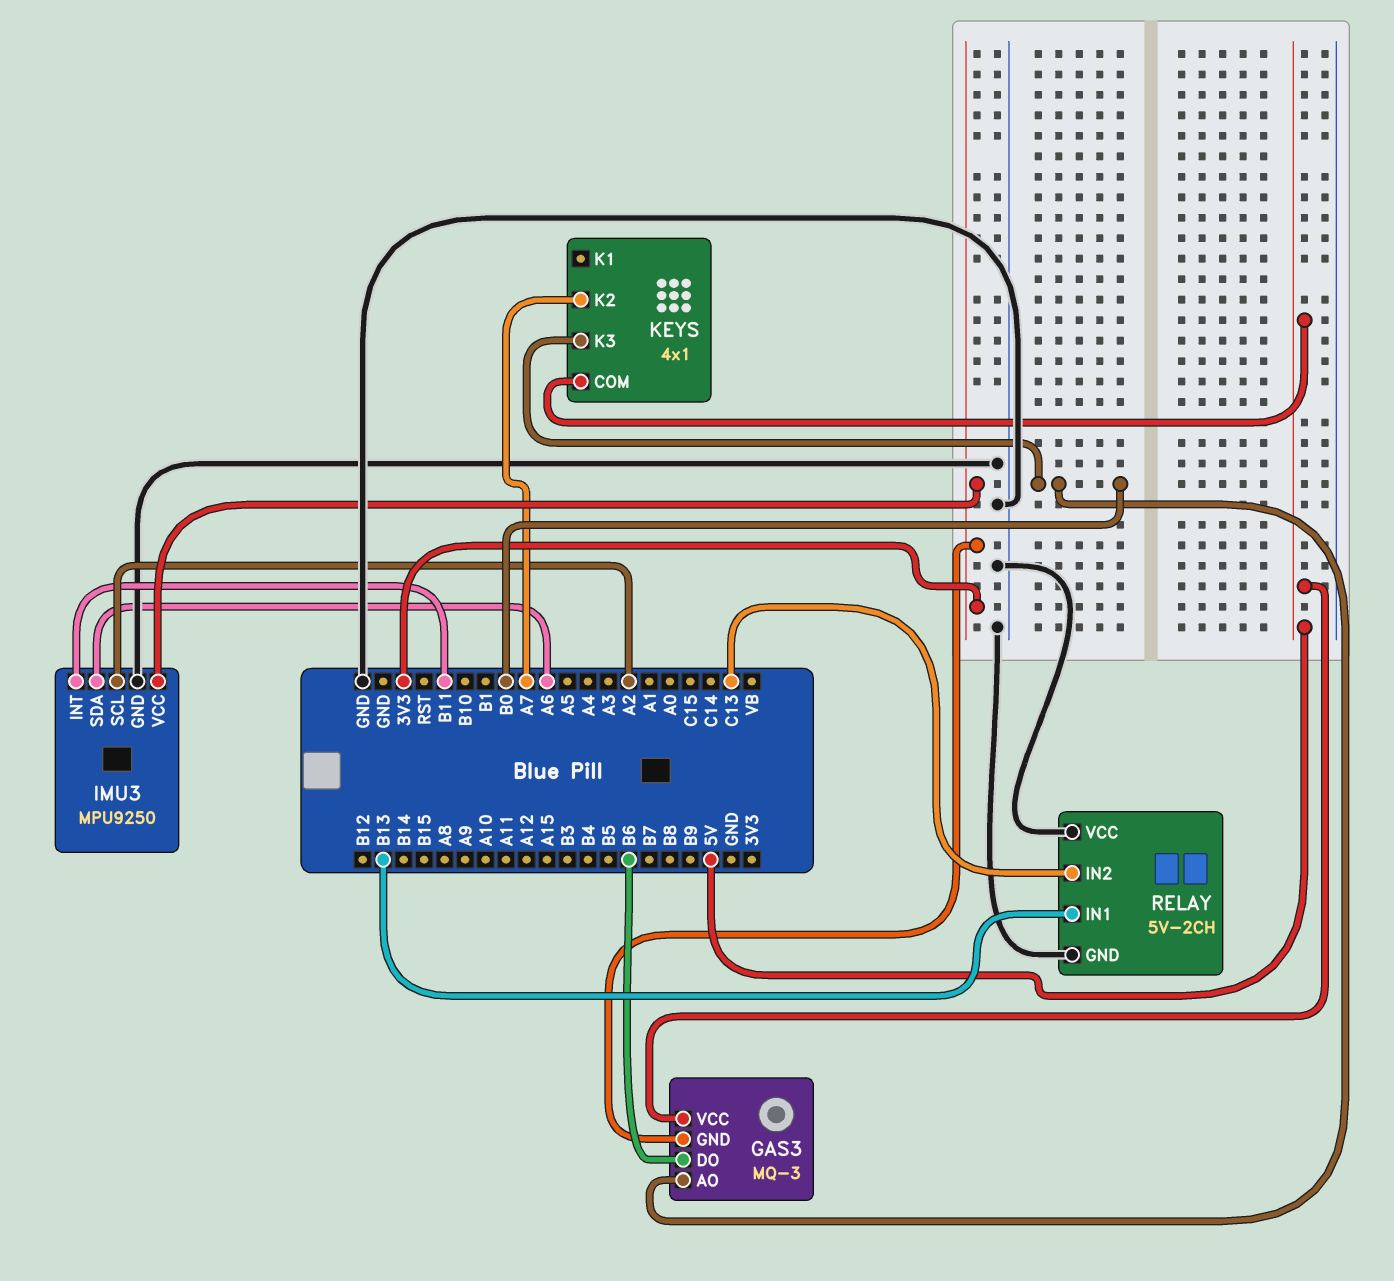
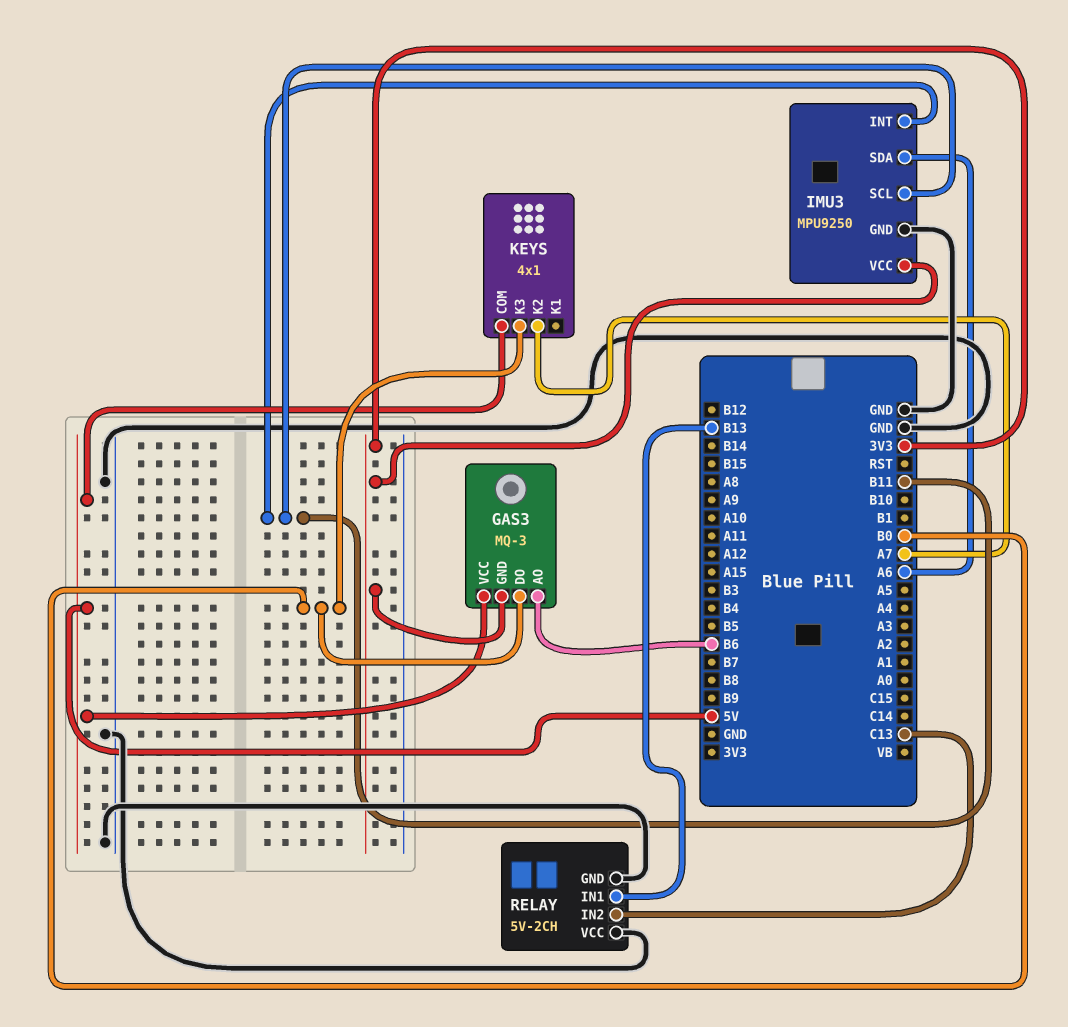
GAS3 pin AO: B0 -> B6
GAS3 pin DO: B6 -> B0
IMU3 pin SCL: A2 -> B11

